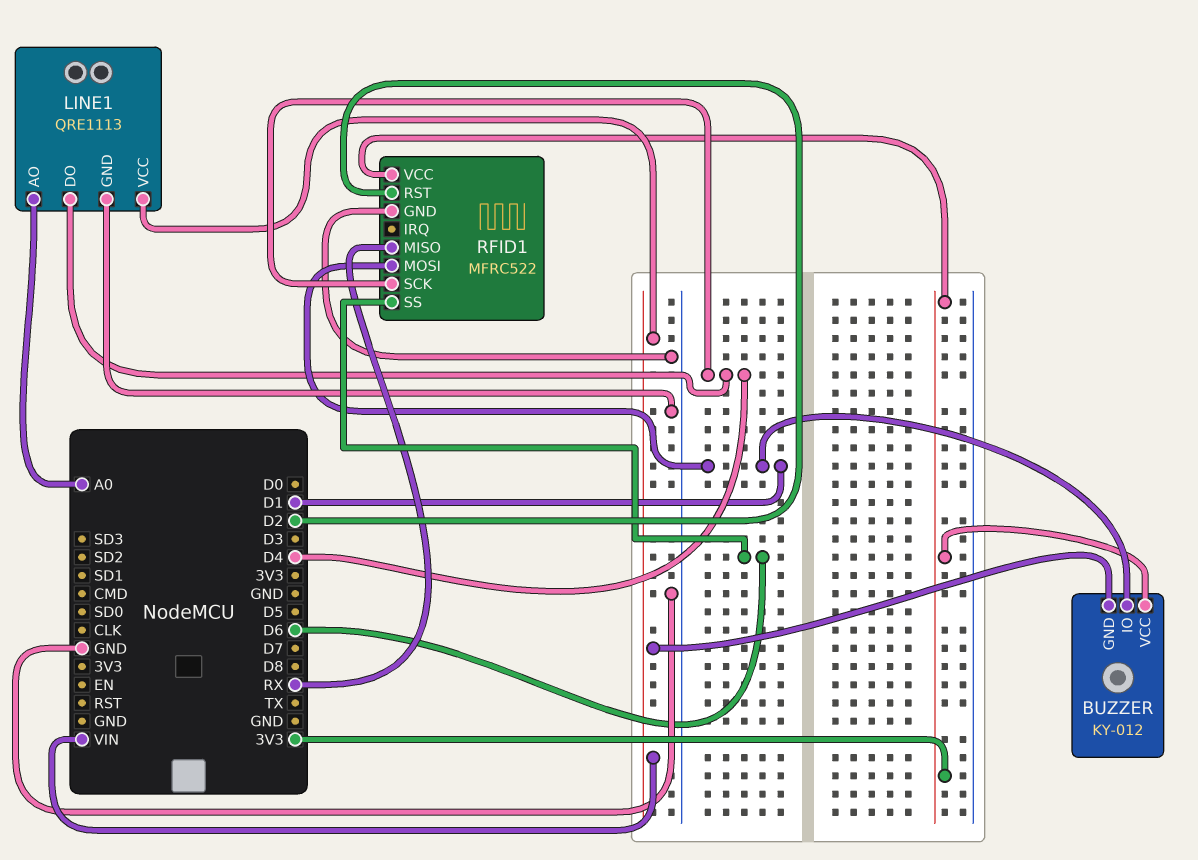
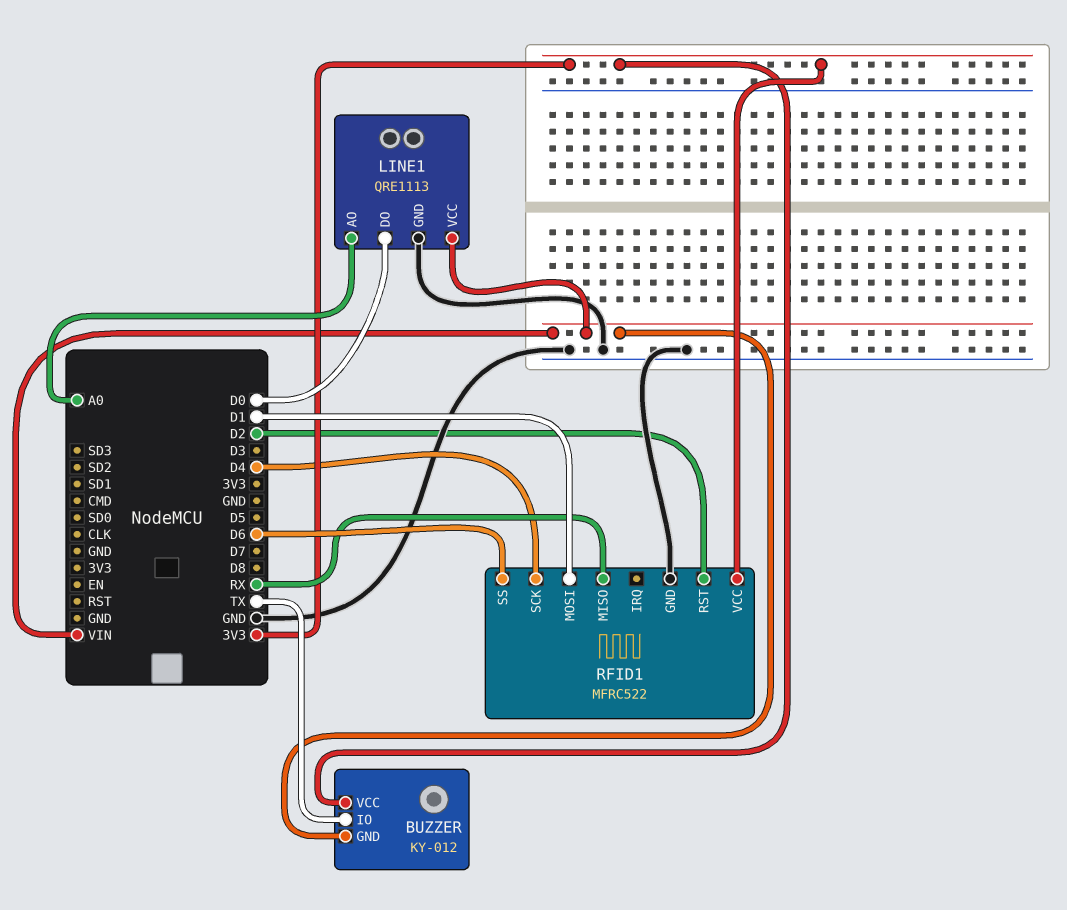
BUZZER pin IO: D1 -> TX
LINE1 pin DO: D4 -> D0

